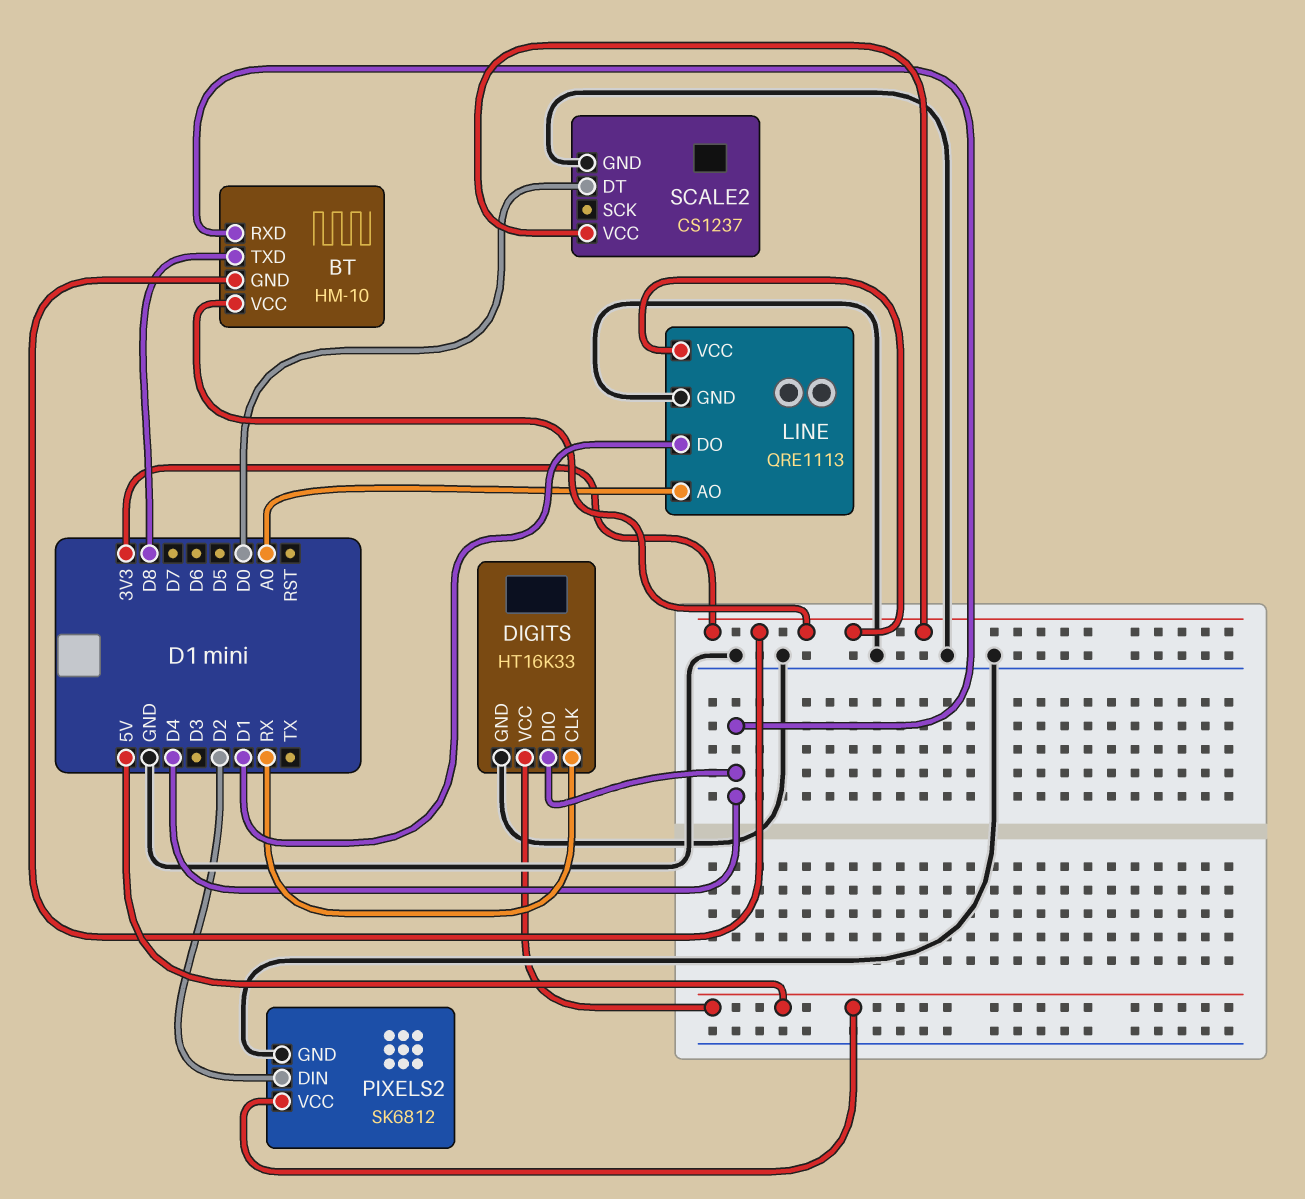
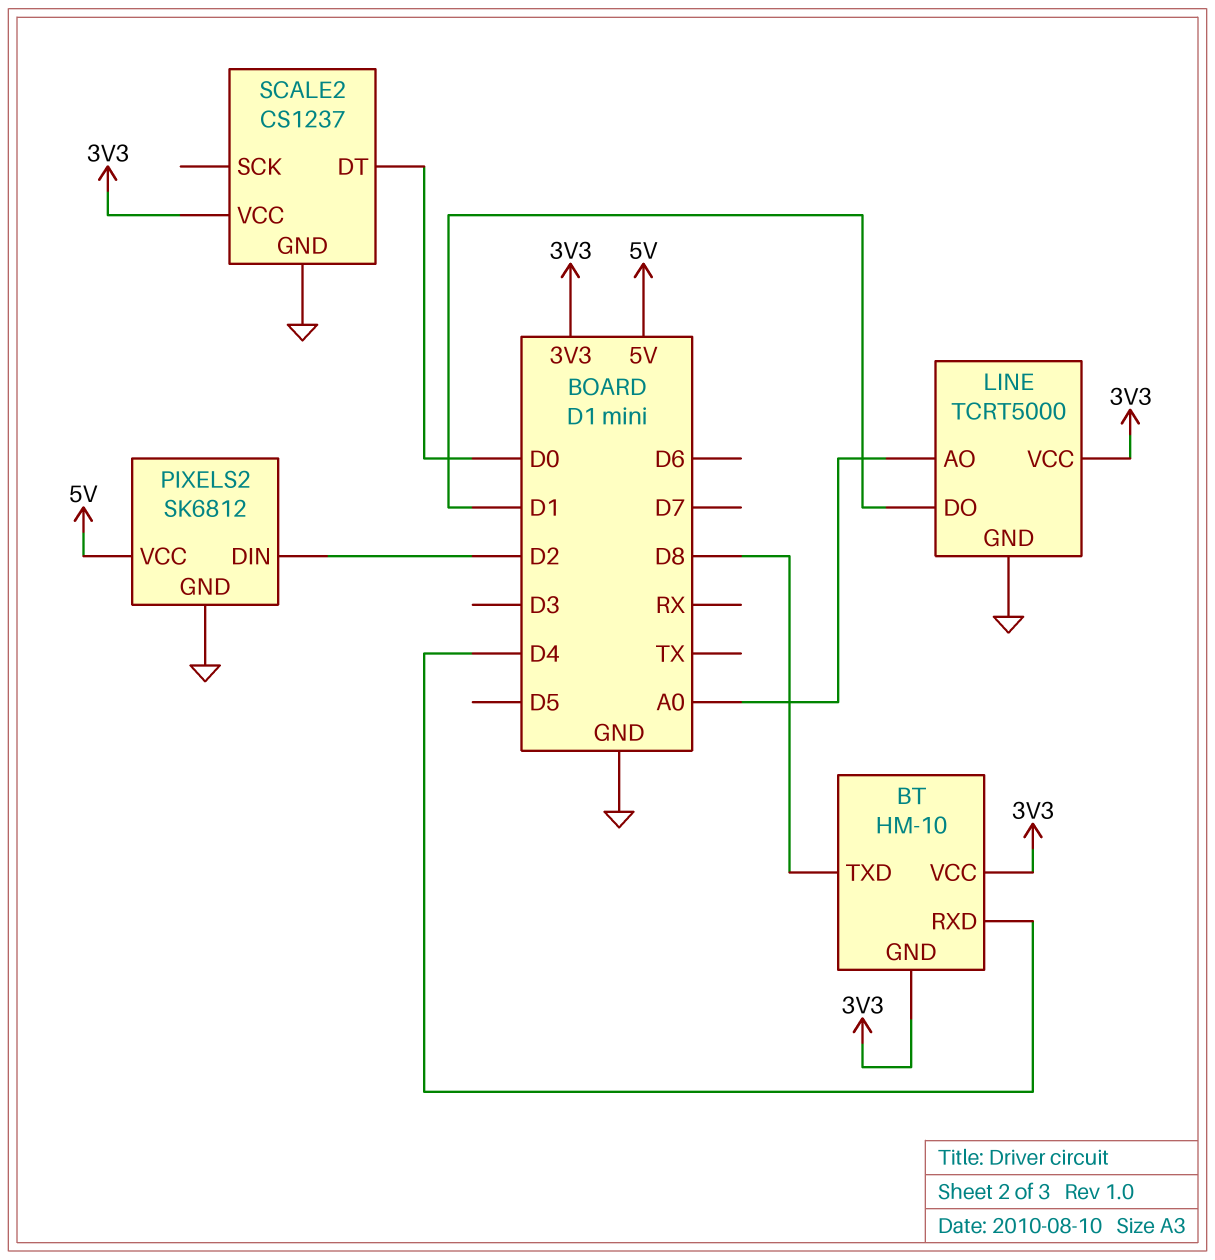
DIGITS: HT16K33 -> none
DIGITS pin CLK: RX -> none
DIGITS pin DIO: D4 -> none
DIGITS pin GND: GND -> none
DIGITS pin VCC: 5V -> none
LINE: QRE1113 -> TCRT5000

